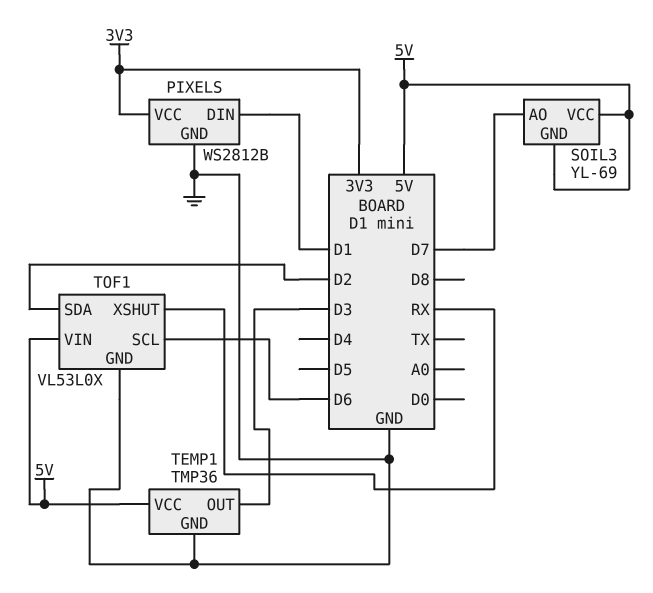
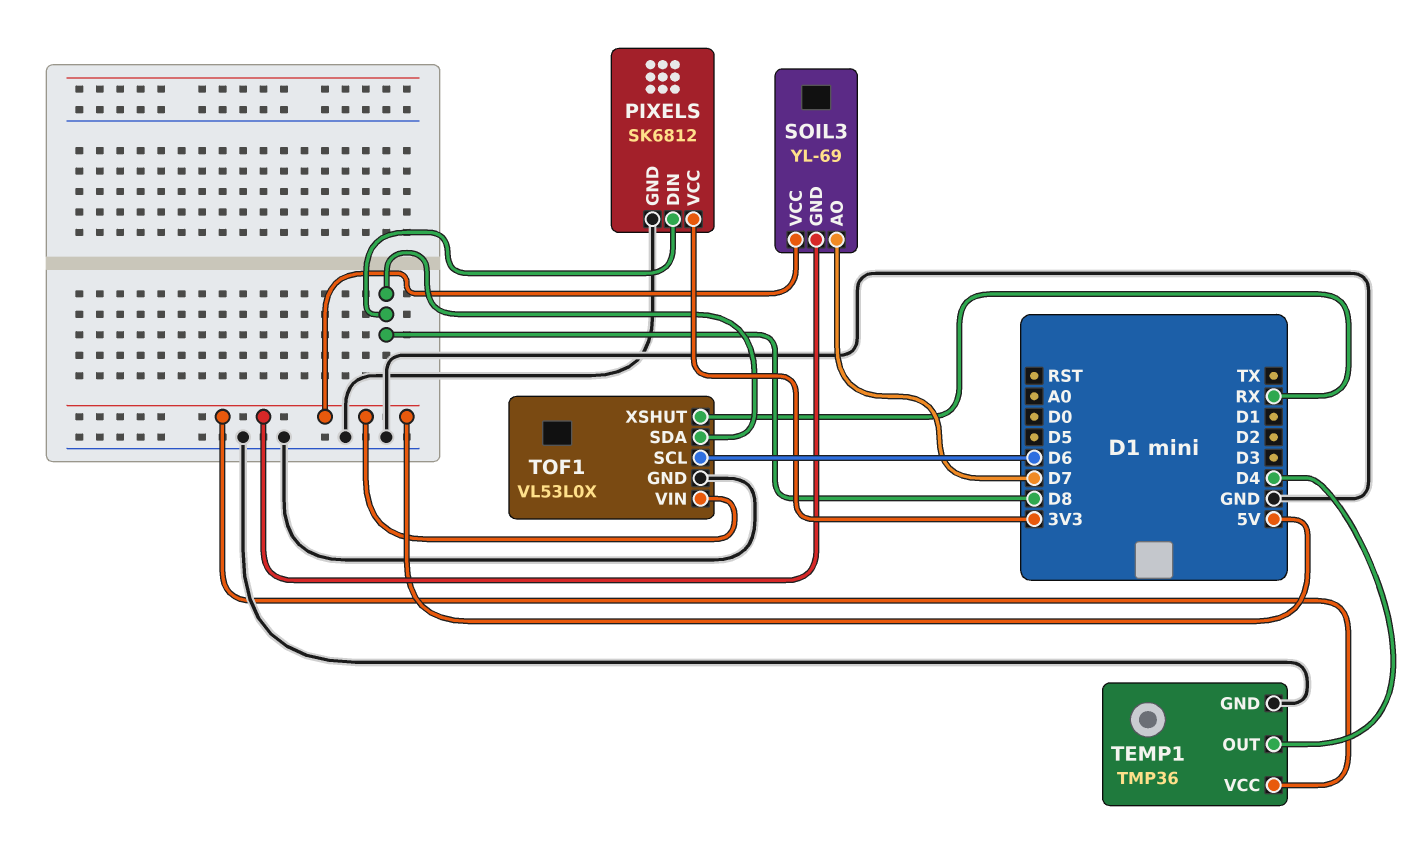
PIXELS: WS2812B -> SK6812
PIXELS pin DIN: D1 -> D8
TEMP1 pin OUT: D3 -> D4
TOF1 pin SDA: D2 -> D8

